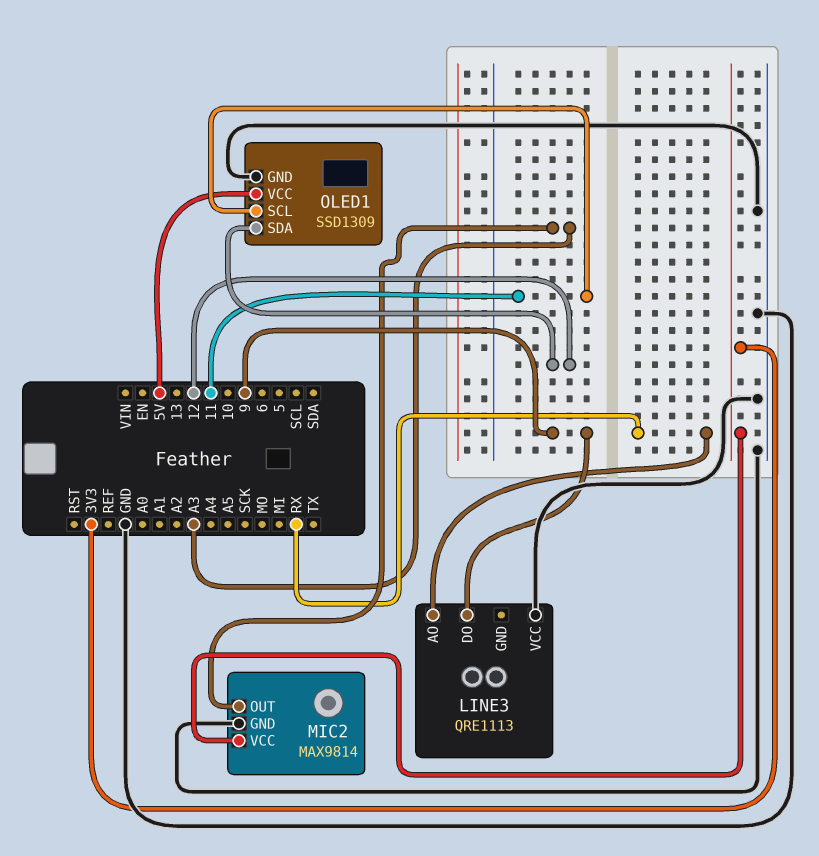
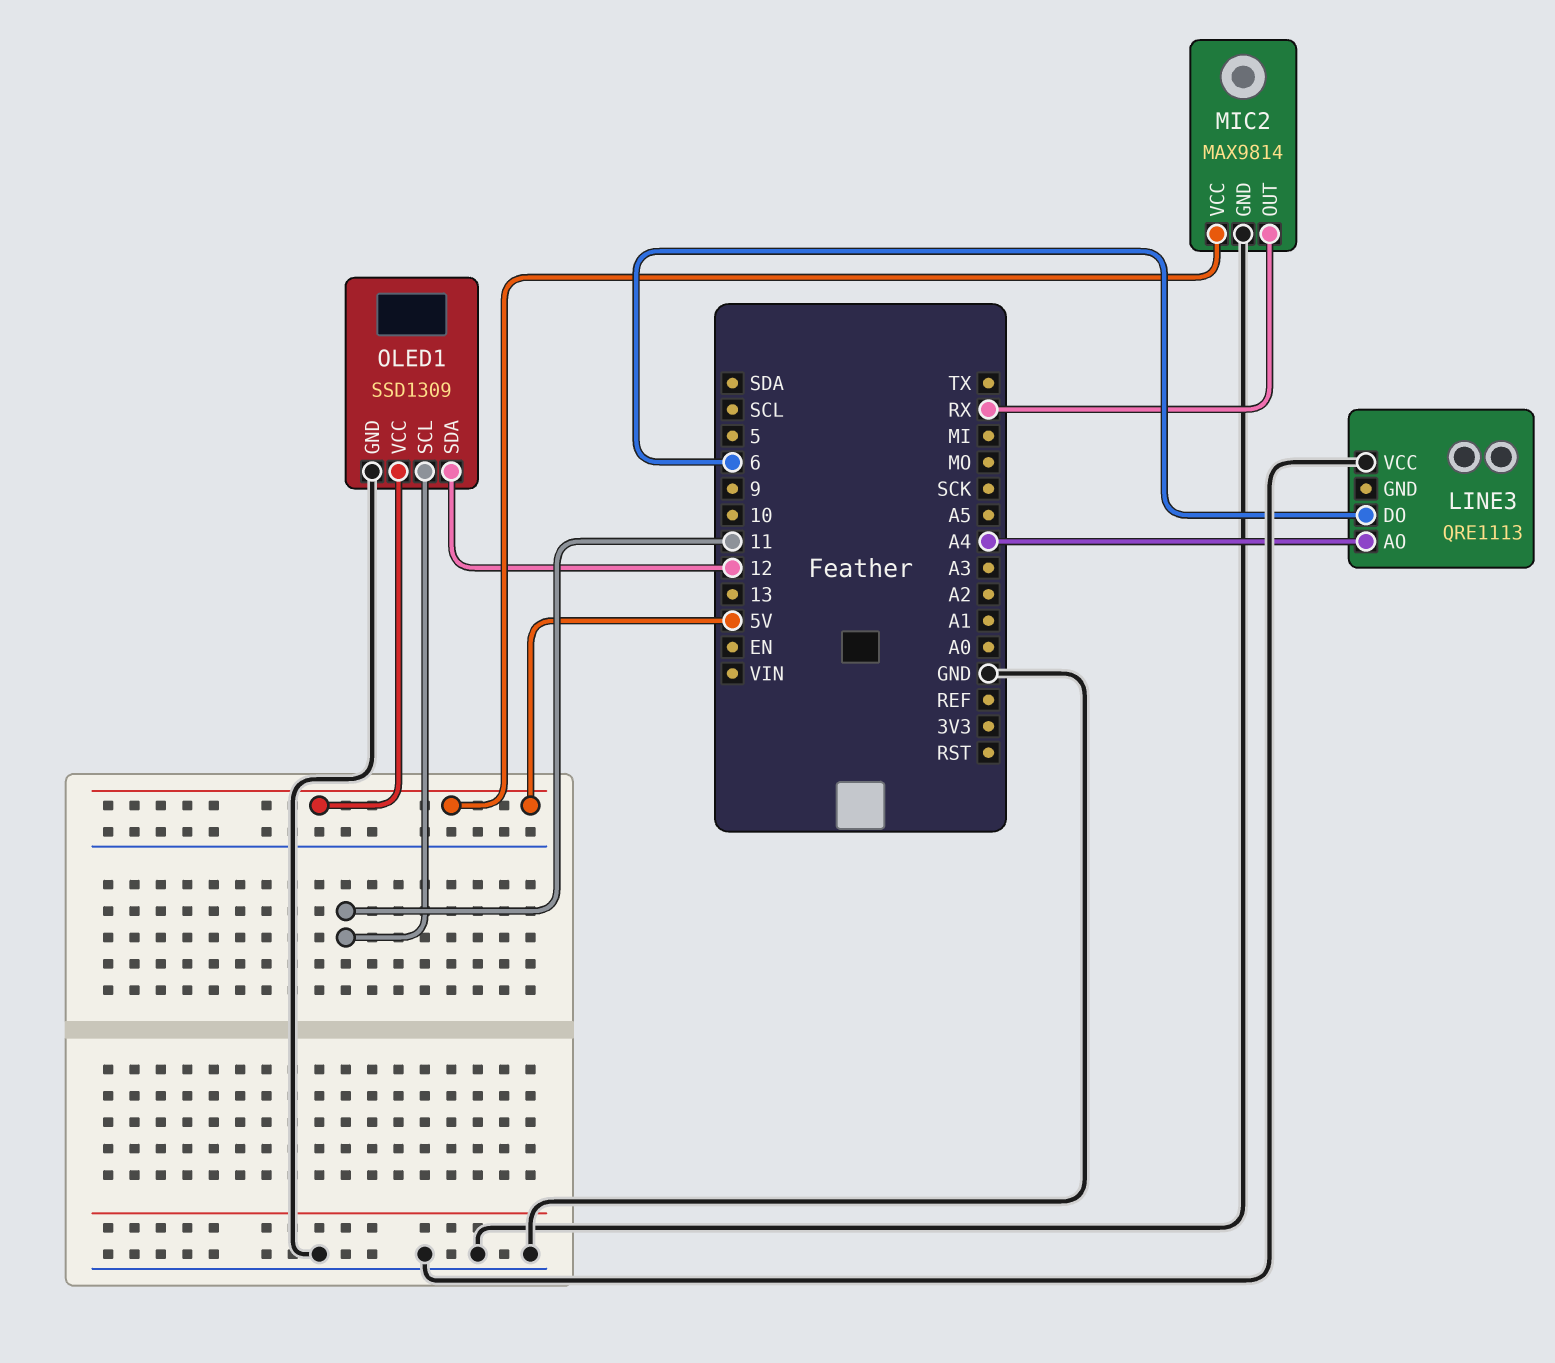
LINE3 pin AO: RX -> A4
LINE3 pin DO: 9 -> 6
MIC2 pin OUT: A3 -> RX
MIC2 pin VCC: 3V3 -> 5V

